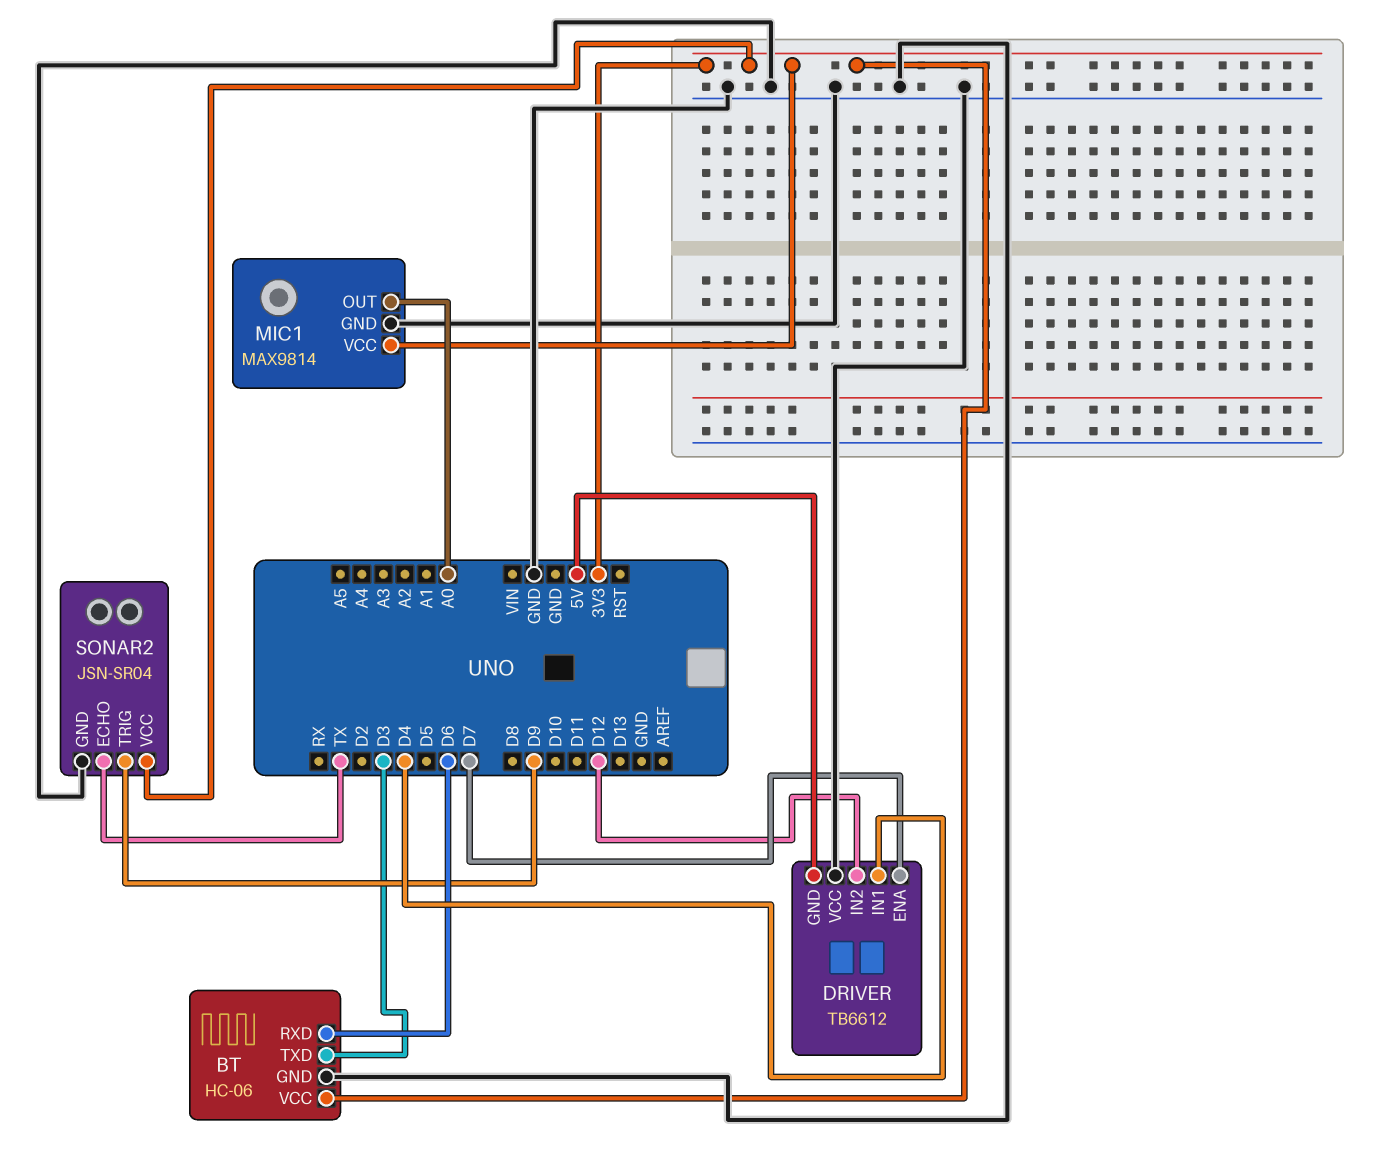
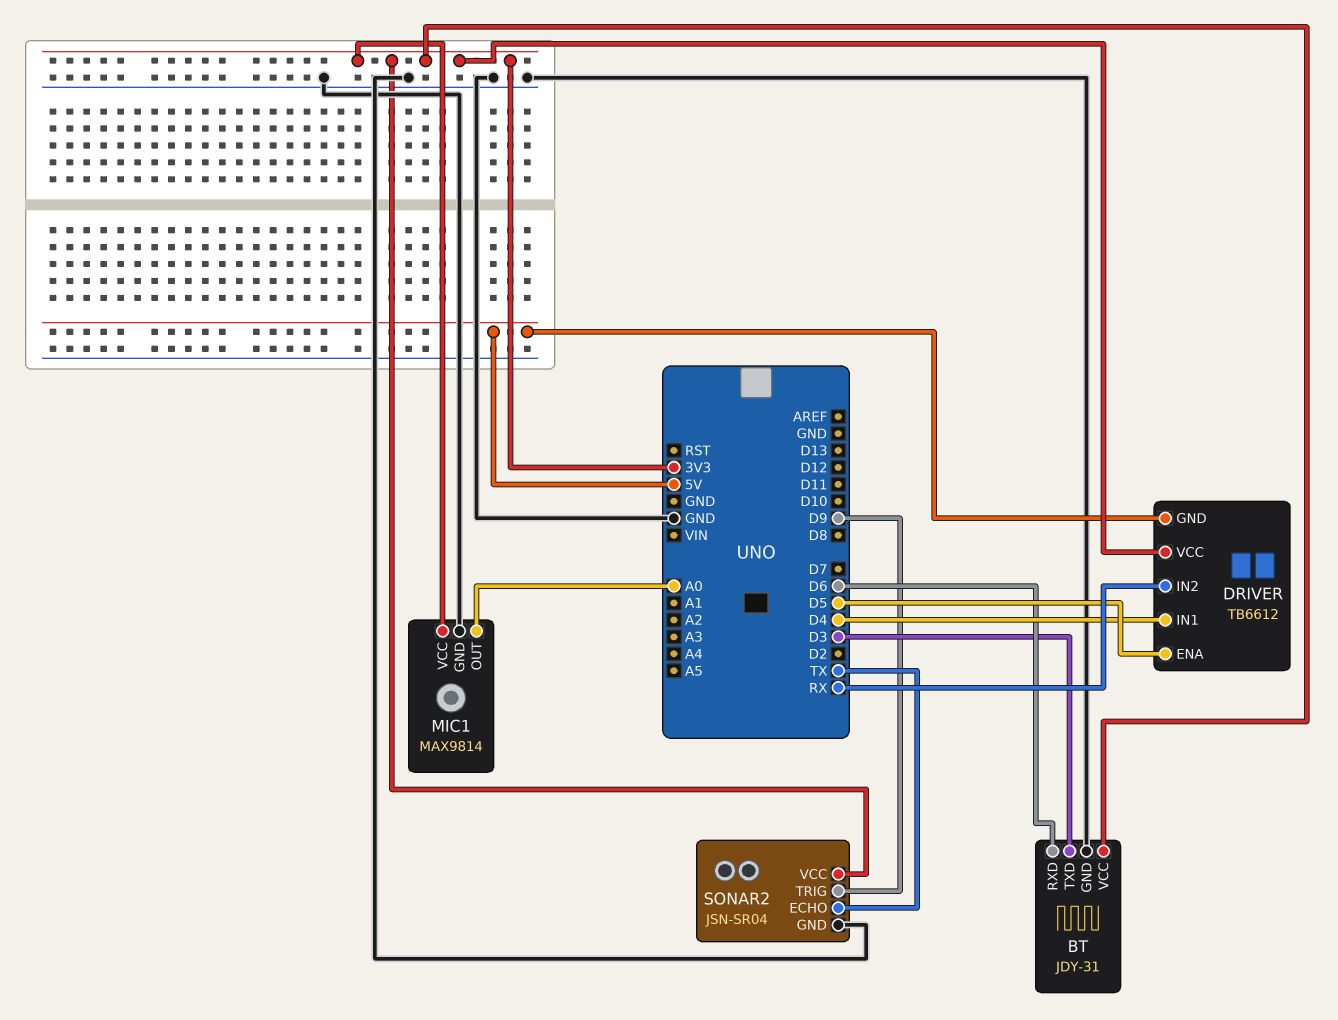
BT: HC-06 -> JDY-31
DRIVER pin ENA: D7 -> D5
DRIVER pin IN2: D12 -> RX
DRIVER pin VCC: GND -> 3V3

